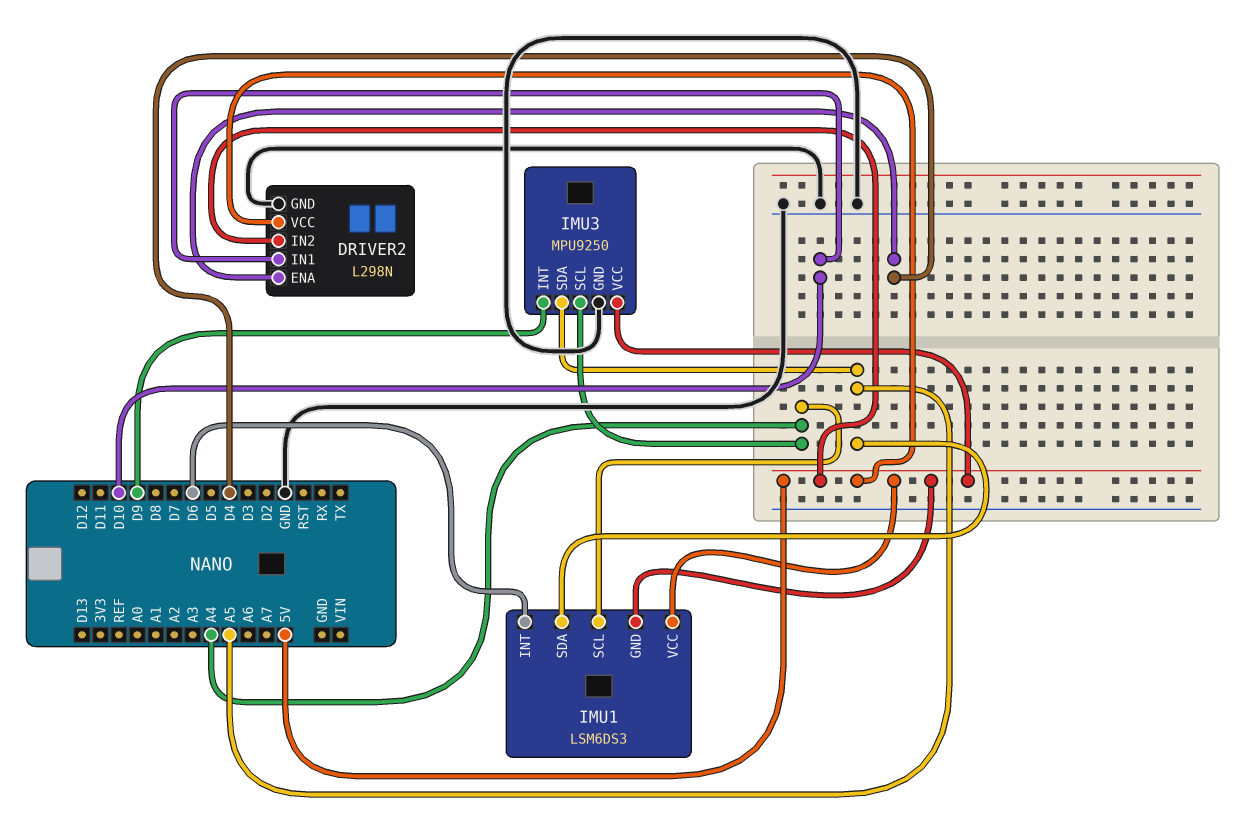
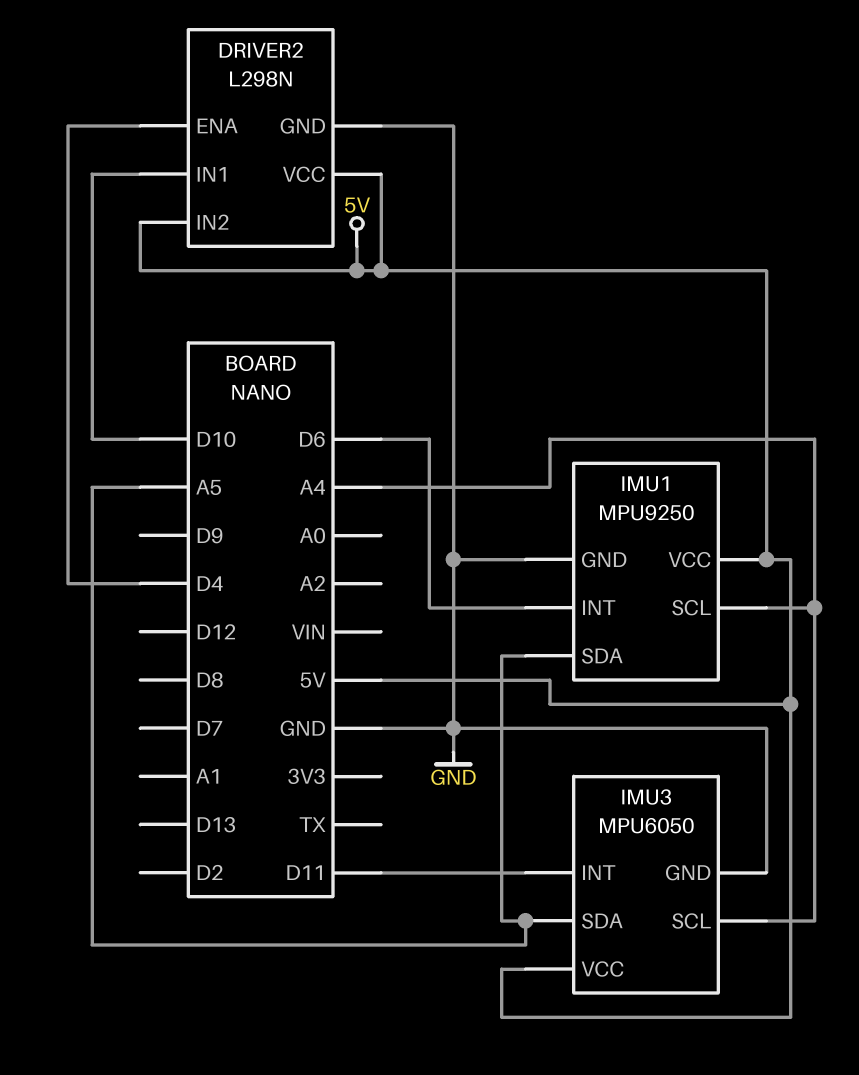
IMU1: LSM6DS3 -> MPU9250
IMU1 pin GND: 5V -> GND
IMU3: MPU9250 -> MPU6050
IMU3 pin INT: D9 -> D11

